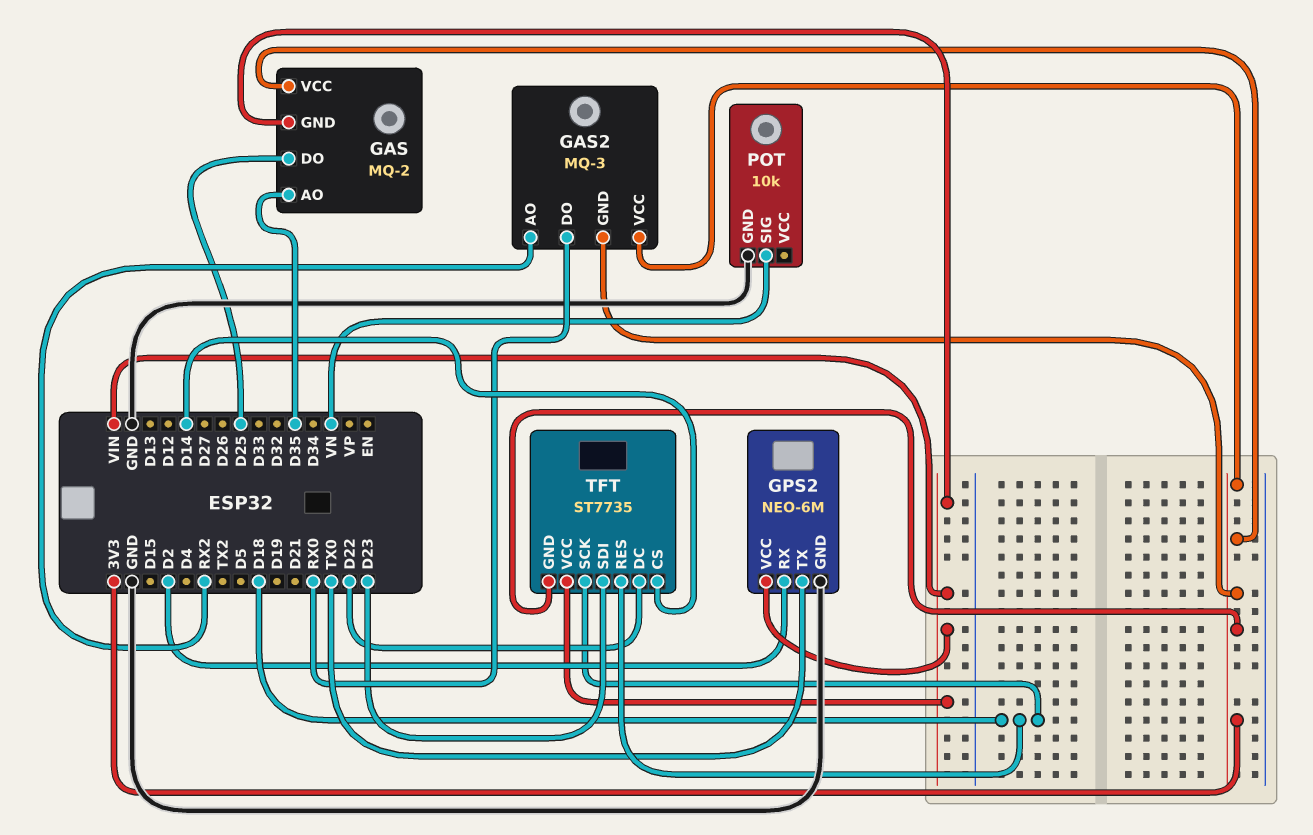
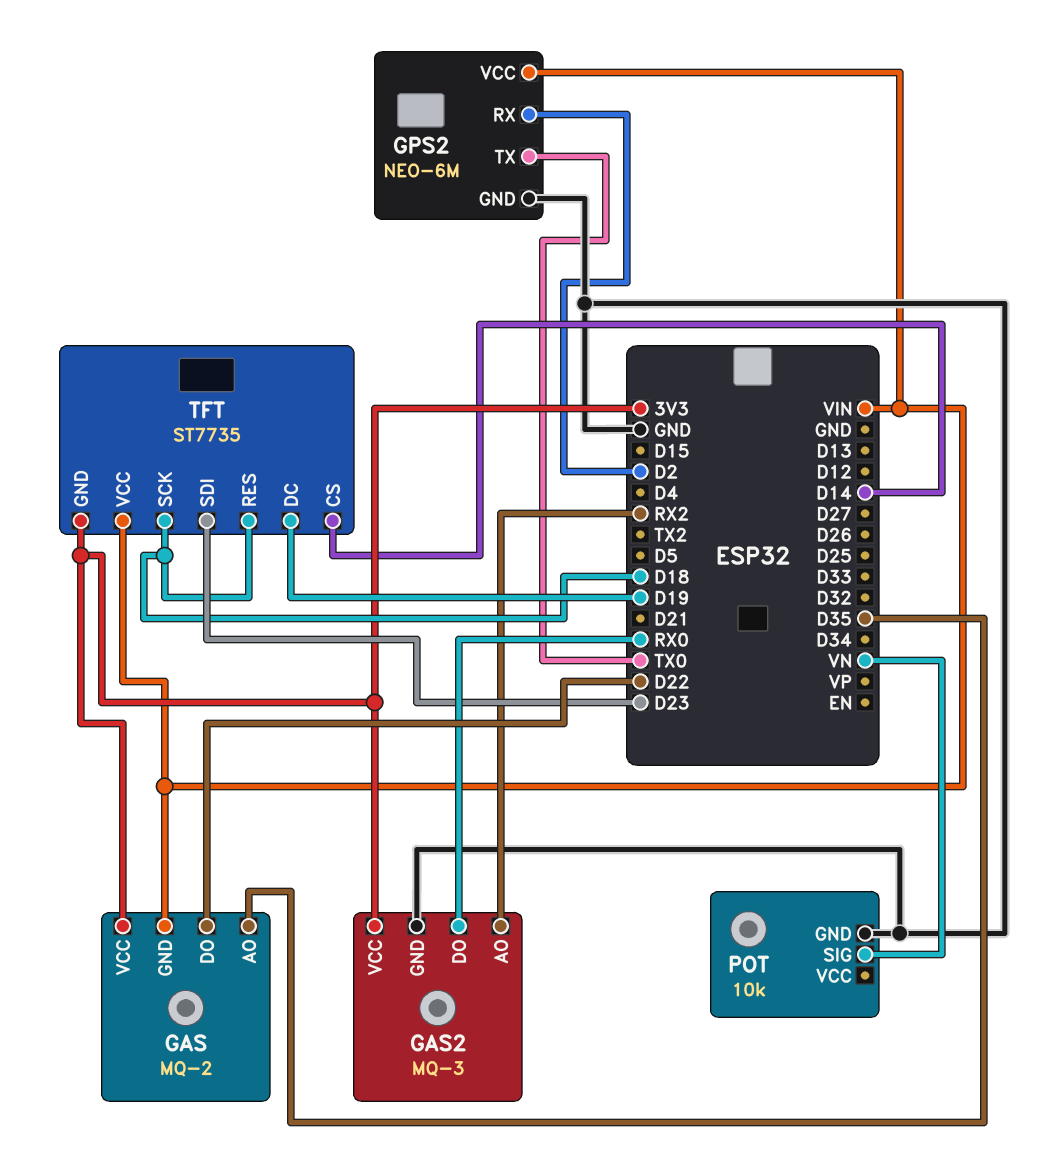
GAS pin DO: D25 -> D22
GAS2 pin GND: 3V3 -> GND
TFT pin DC: D22 -> D19

